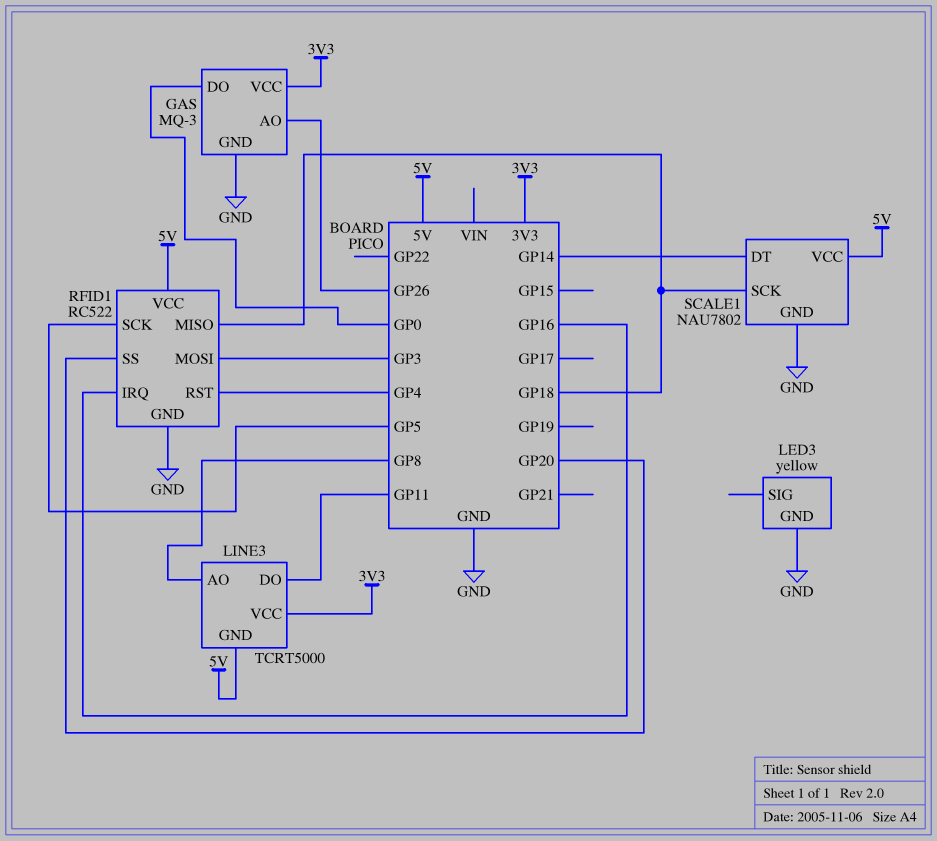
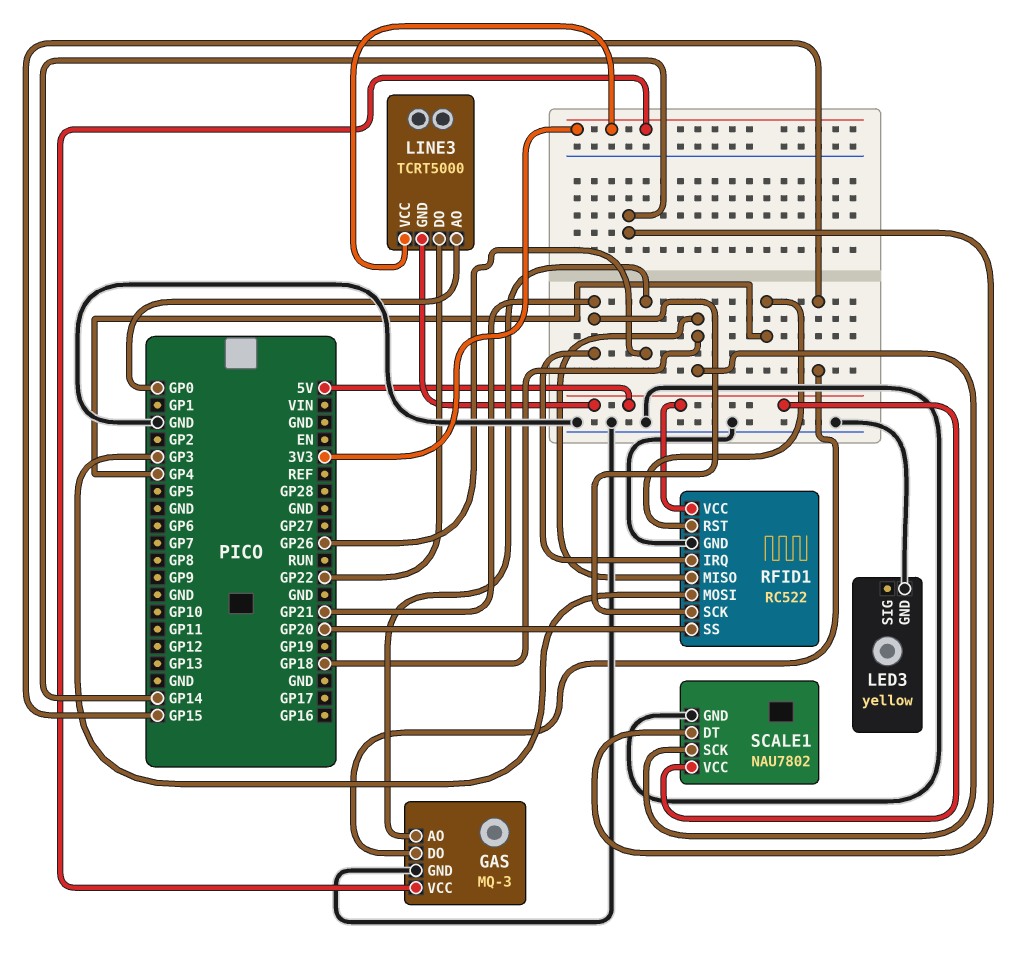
GAS pin DO: GP0 -> GP15
LINE3 pin AO: GP8 -> GP0
LINE3 pin DO: GP11 -> GP22
RFID1 pin IRQ: GP16 -> GP21
RFID1 pin SCK: GP5 -> GP21

